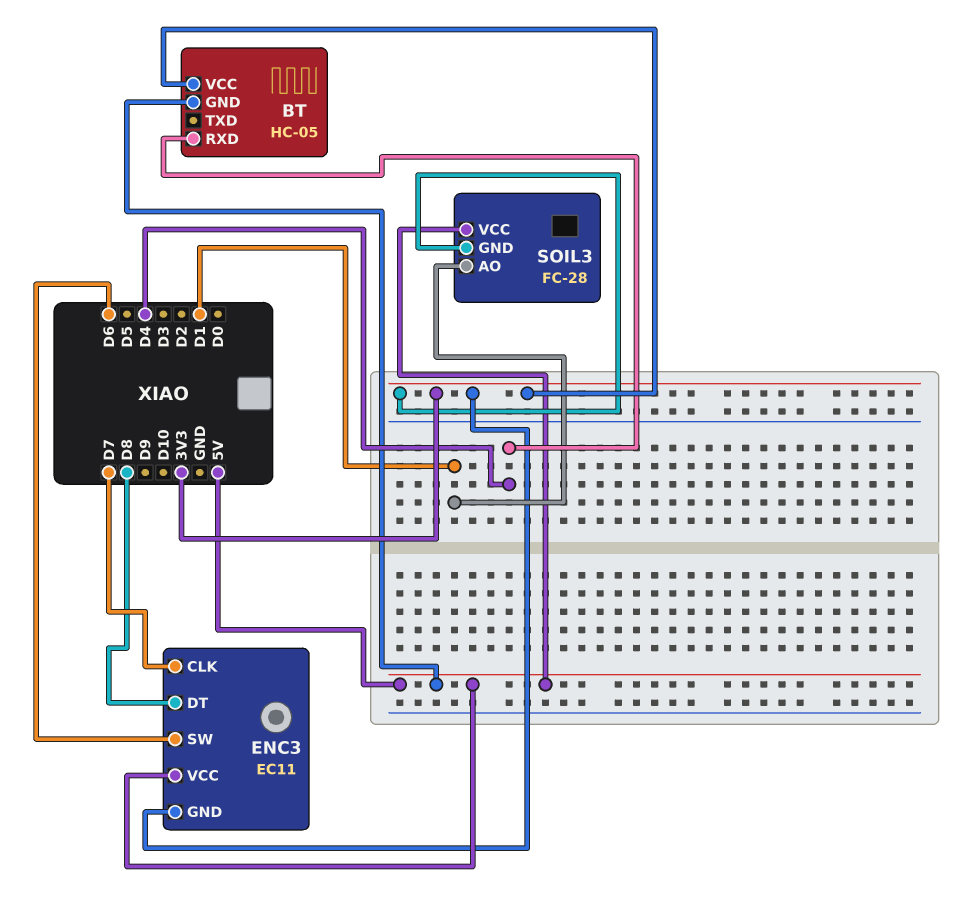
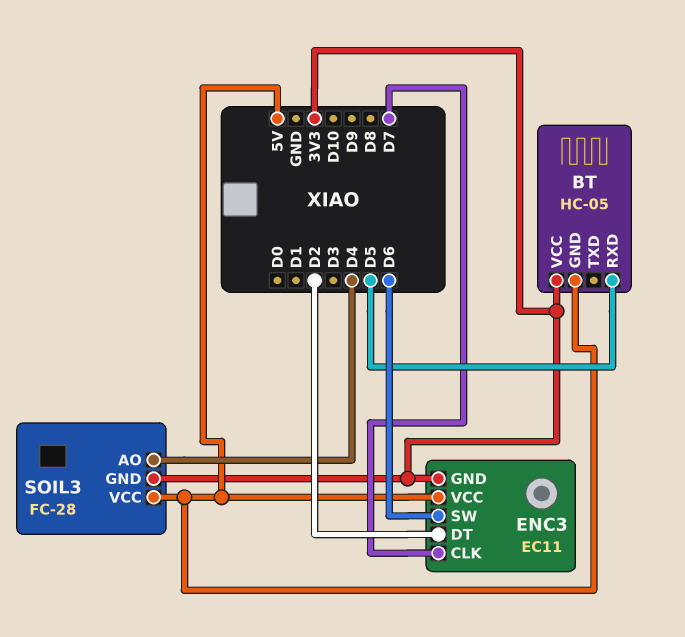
BT pin RXD: D4 -> D5
ENC3 pin DT: D8 -> D2
SOIL3 pin AO: D1 -> D4

